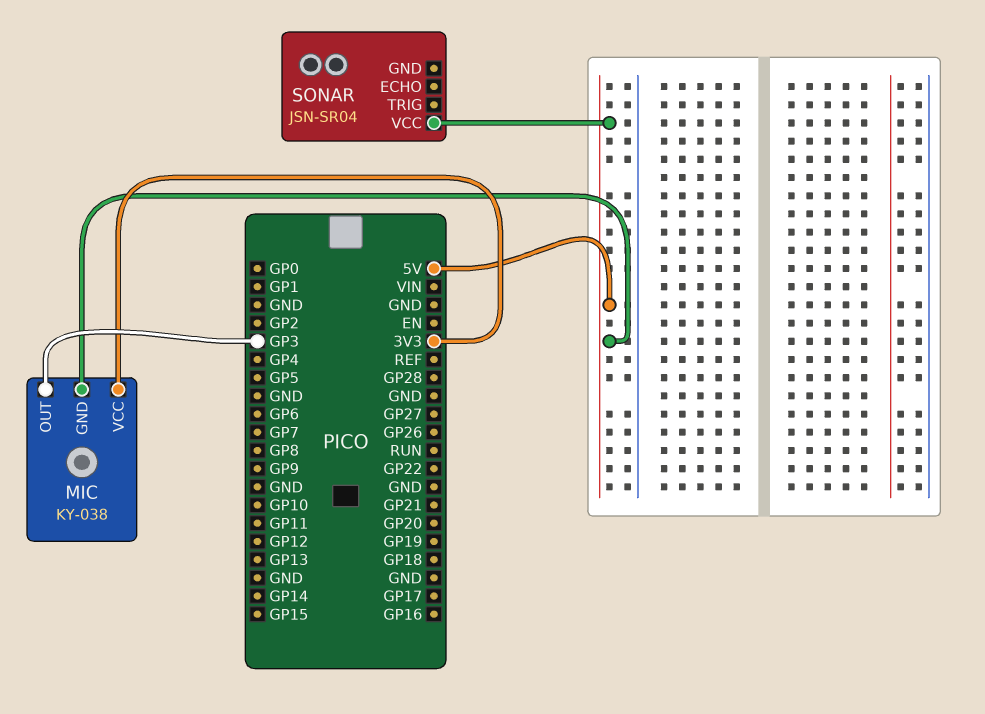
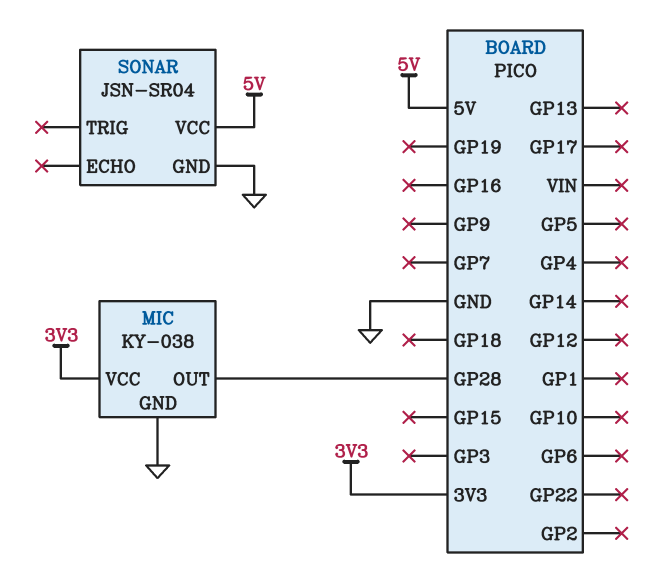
MIC pin GND: 5V -> GND
MIC pin OUT: GP3 -> GP28
SONAR pin GND: none -> GND

